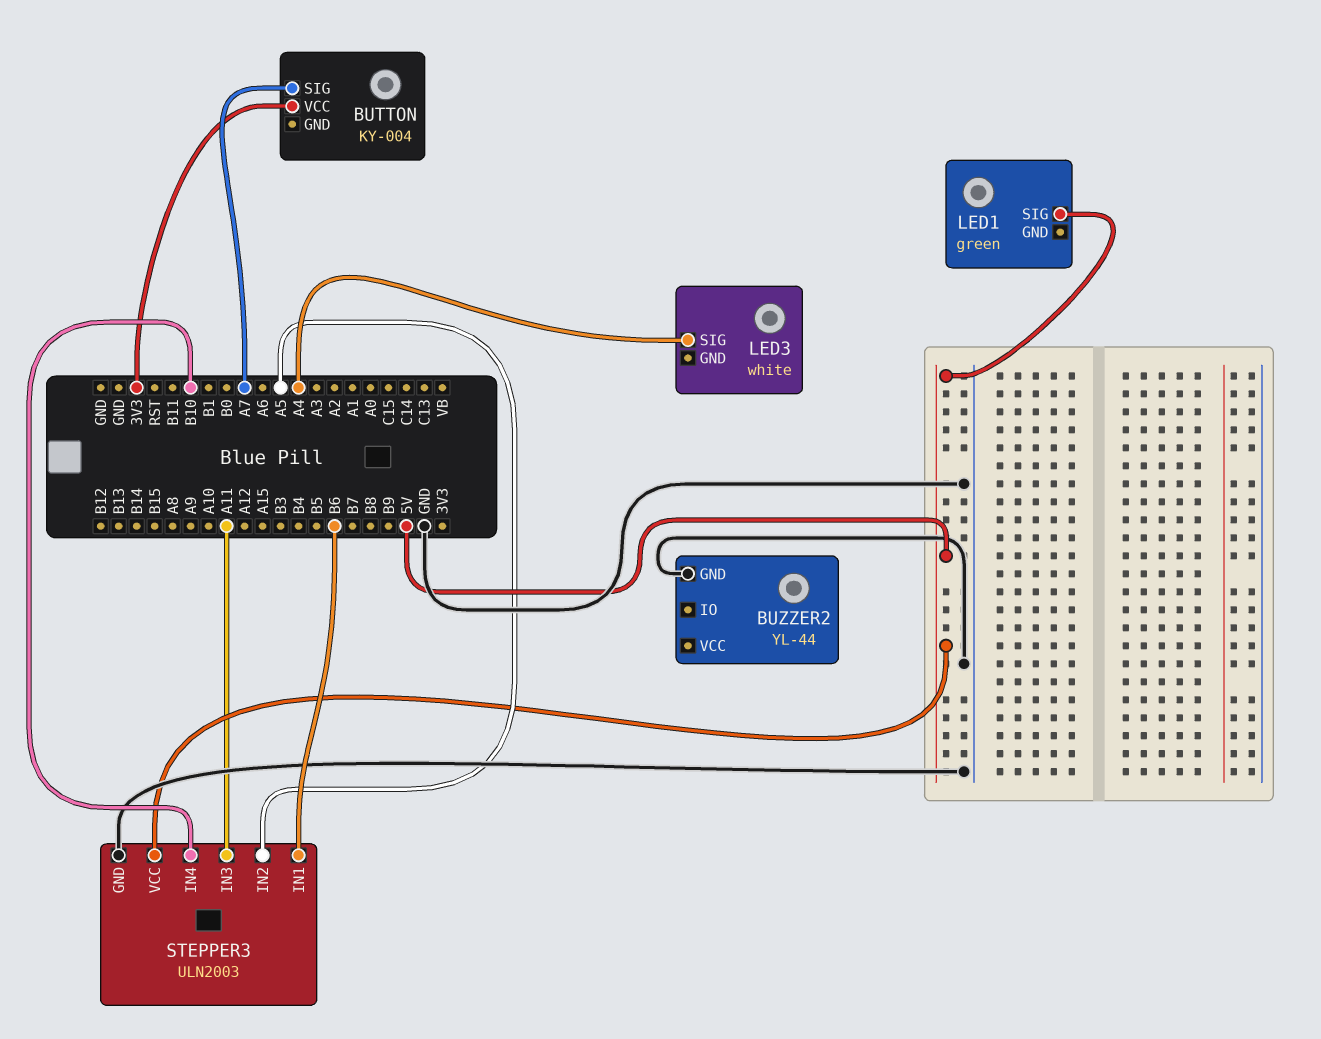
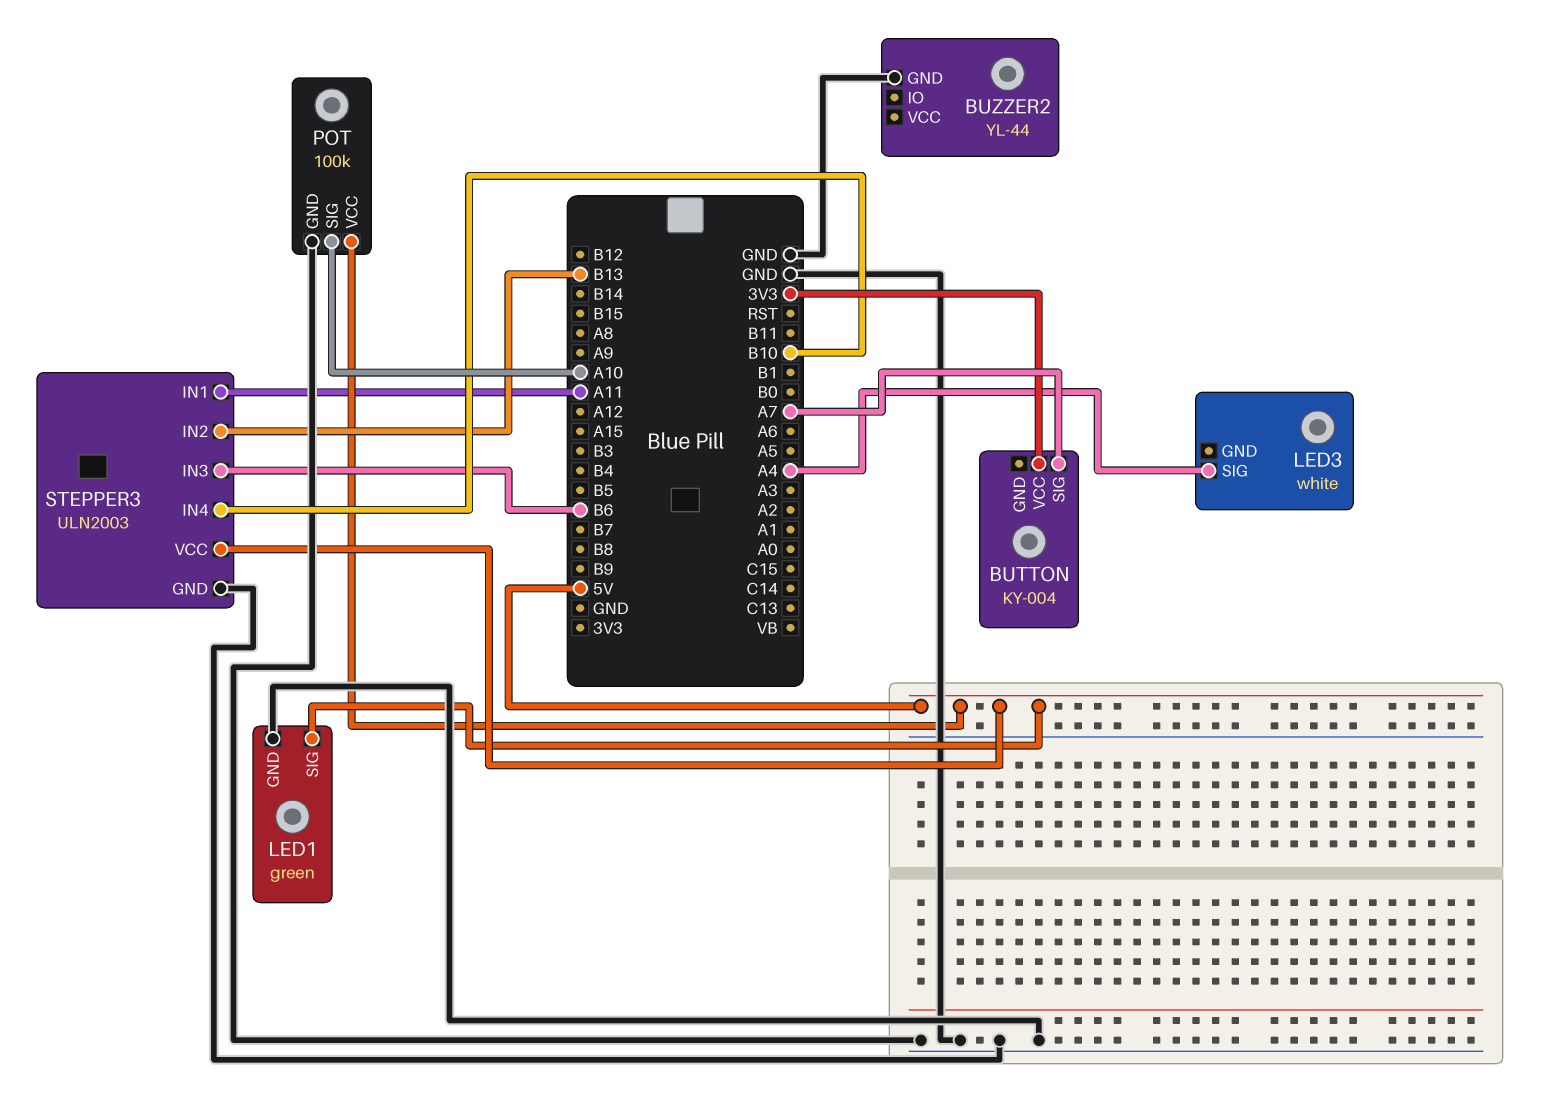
LED1 pin GND: none -> GND
POT: none -> 100k
POT pin GND: none -> GND
POT pin SIG: none -> A10
POT pin VCC: none -> 5V
STEPPER3 pin IN1: B6 -> A11
STEPPER3 pin IN2: A5 -> B13
STEPPER3 pin IN3: A11 -> B6

